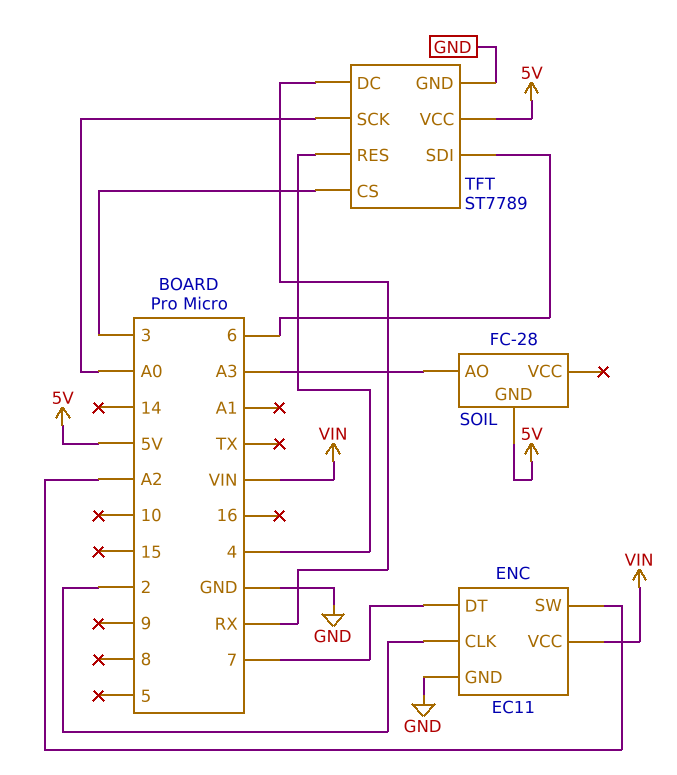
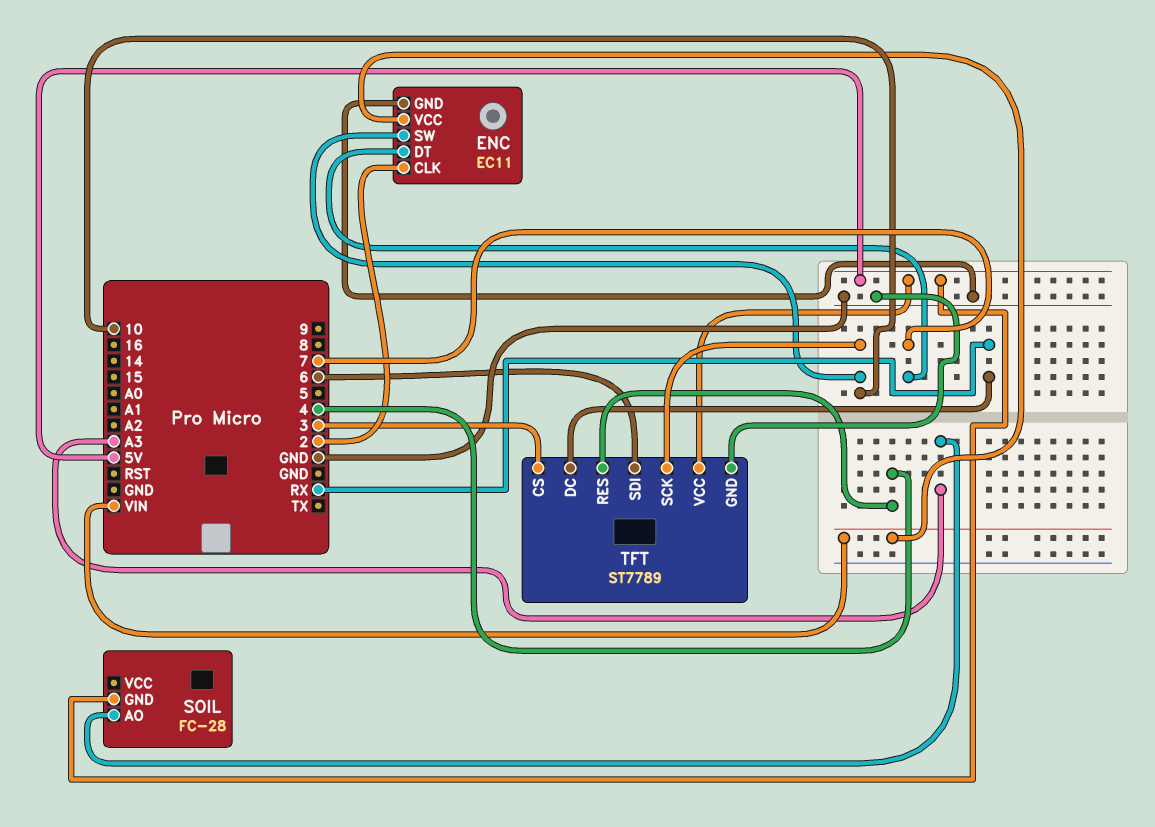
ENC pin SW: A2 -> 10
TFT pin SCK: A0 -> 10

